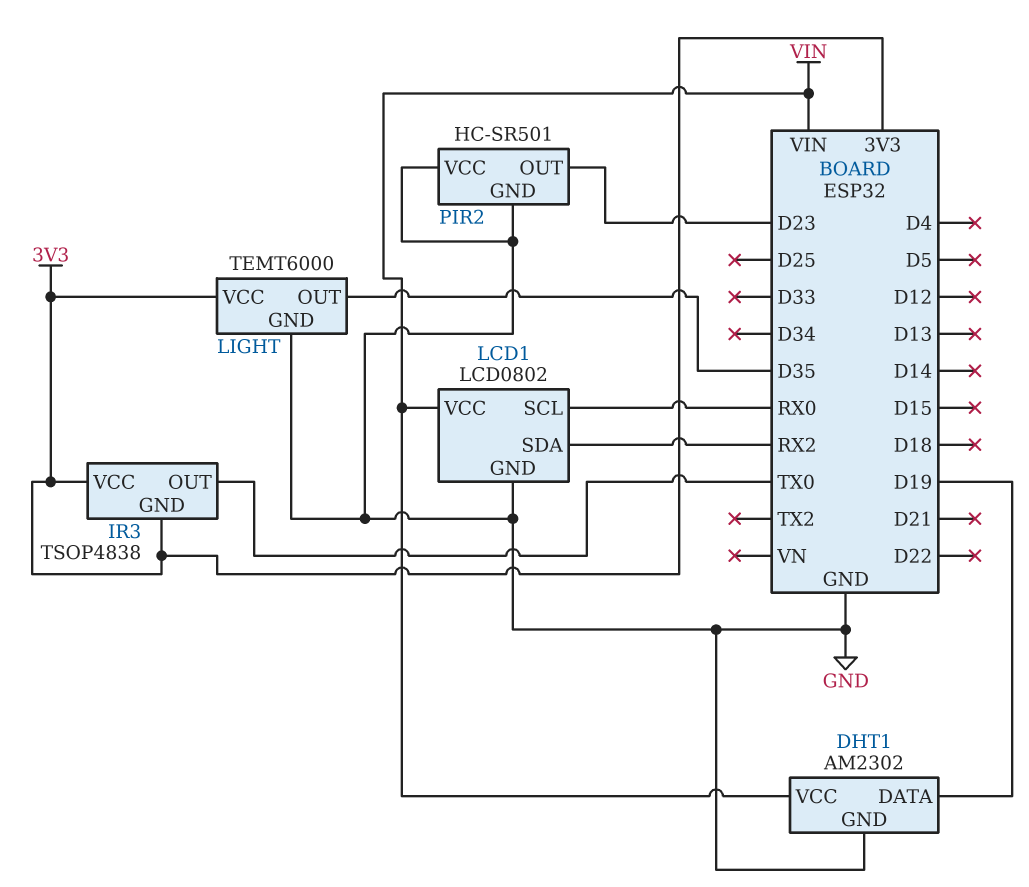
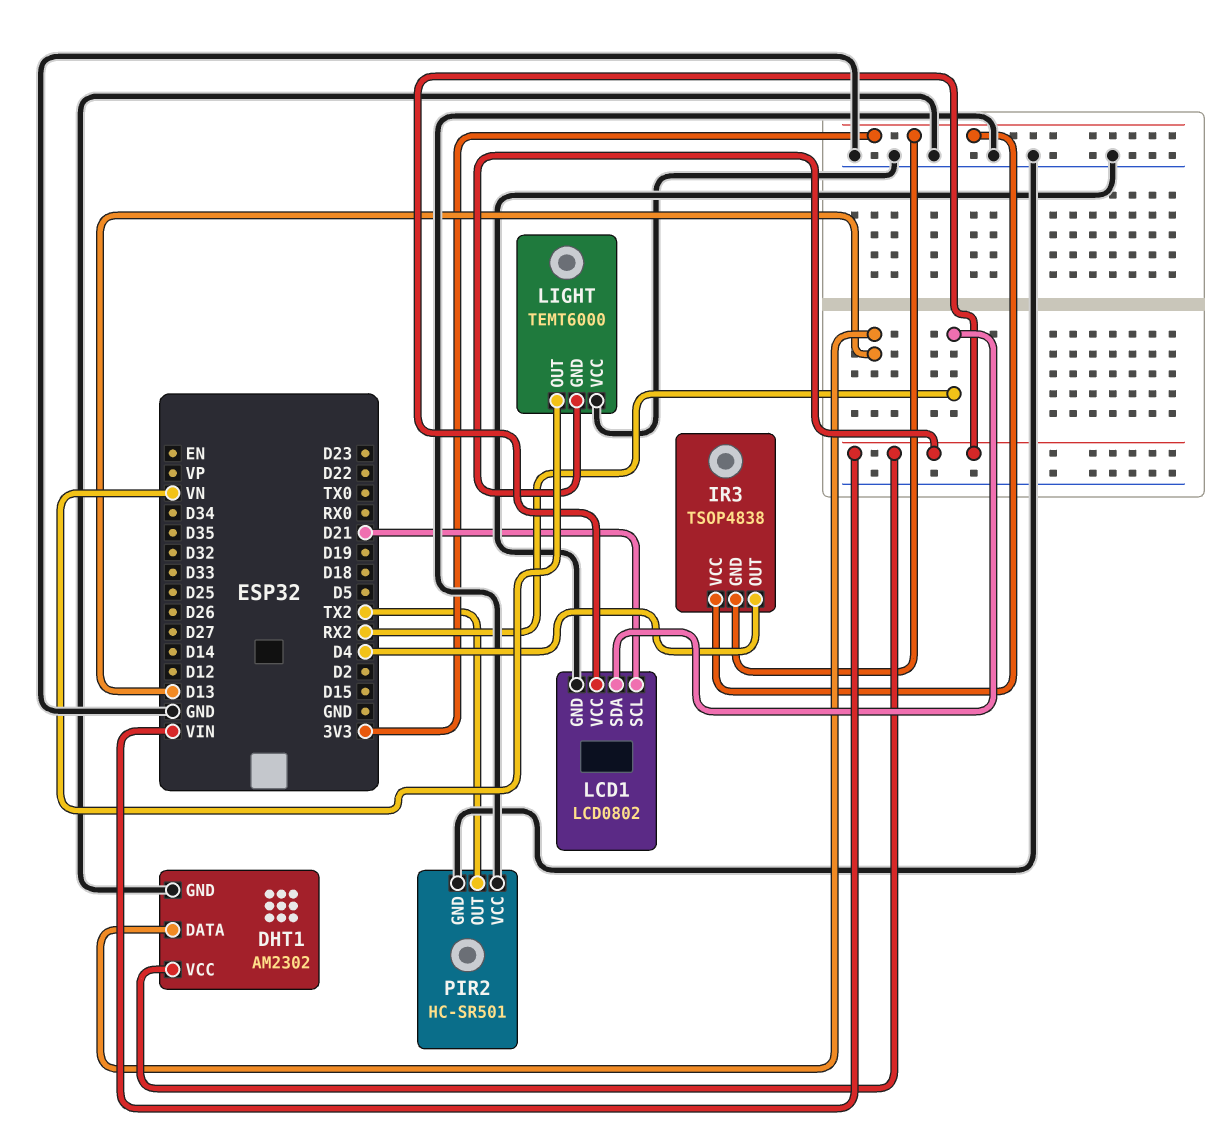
DHT1 pin DATA: D19 -> D13
IR3 pin OUT: TX0 -> D4
LCD1 pin SCL: RX0 -> D21
LIGHT pin GND: GND -> VIN
LIGHT pin OUT: D35 -> VN
LIGHT pin VCC: 3V3 -> GND
PIR2 pin OUT: D23 -> TX2

